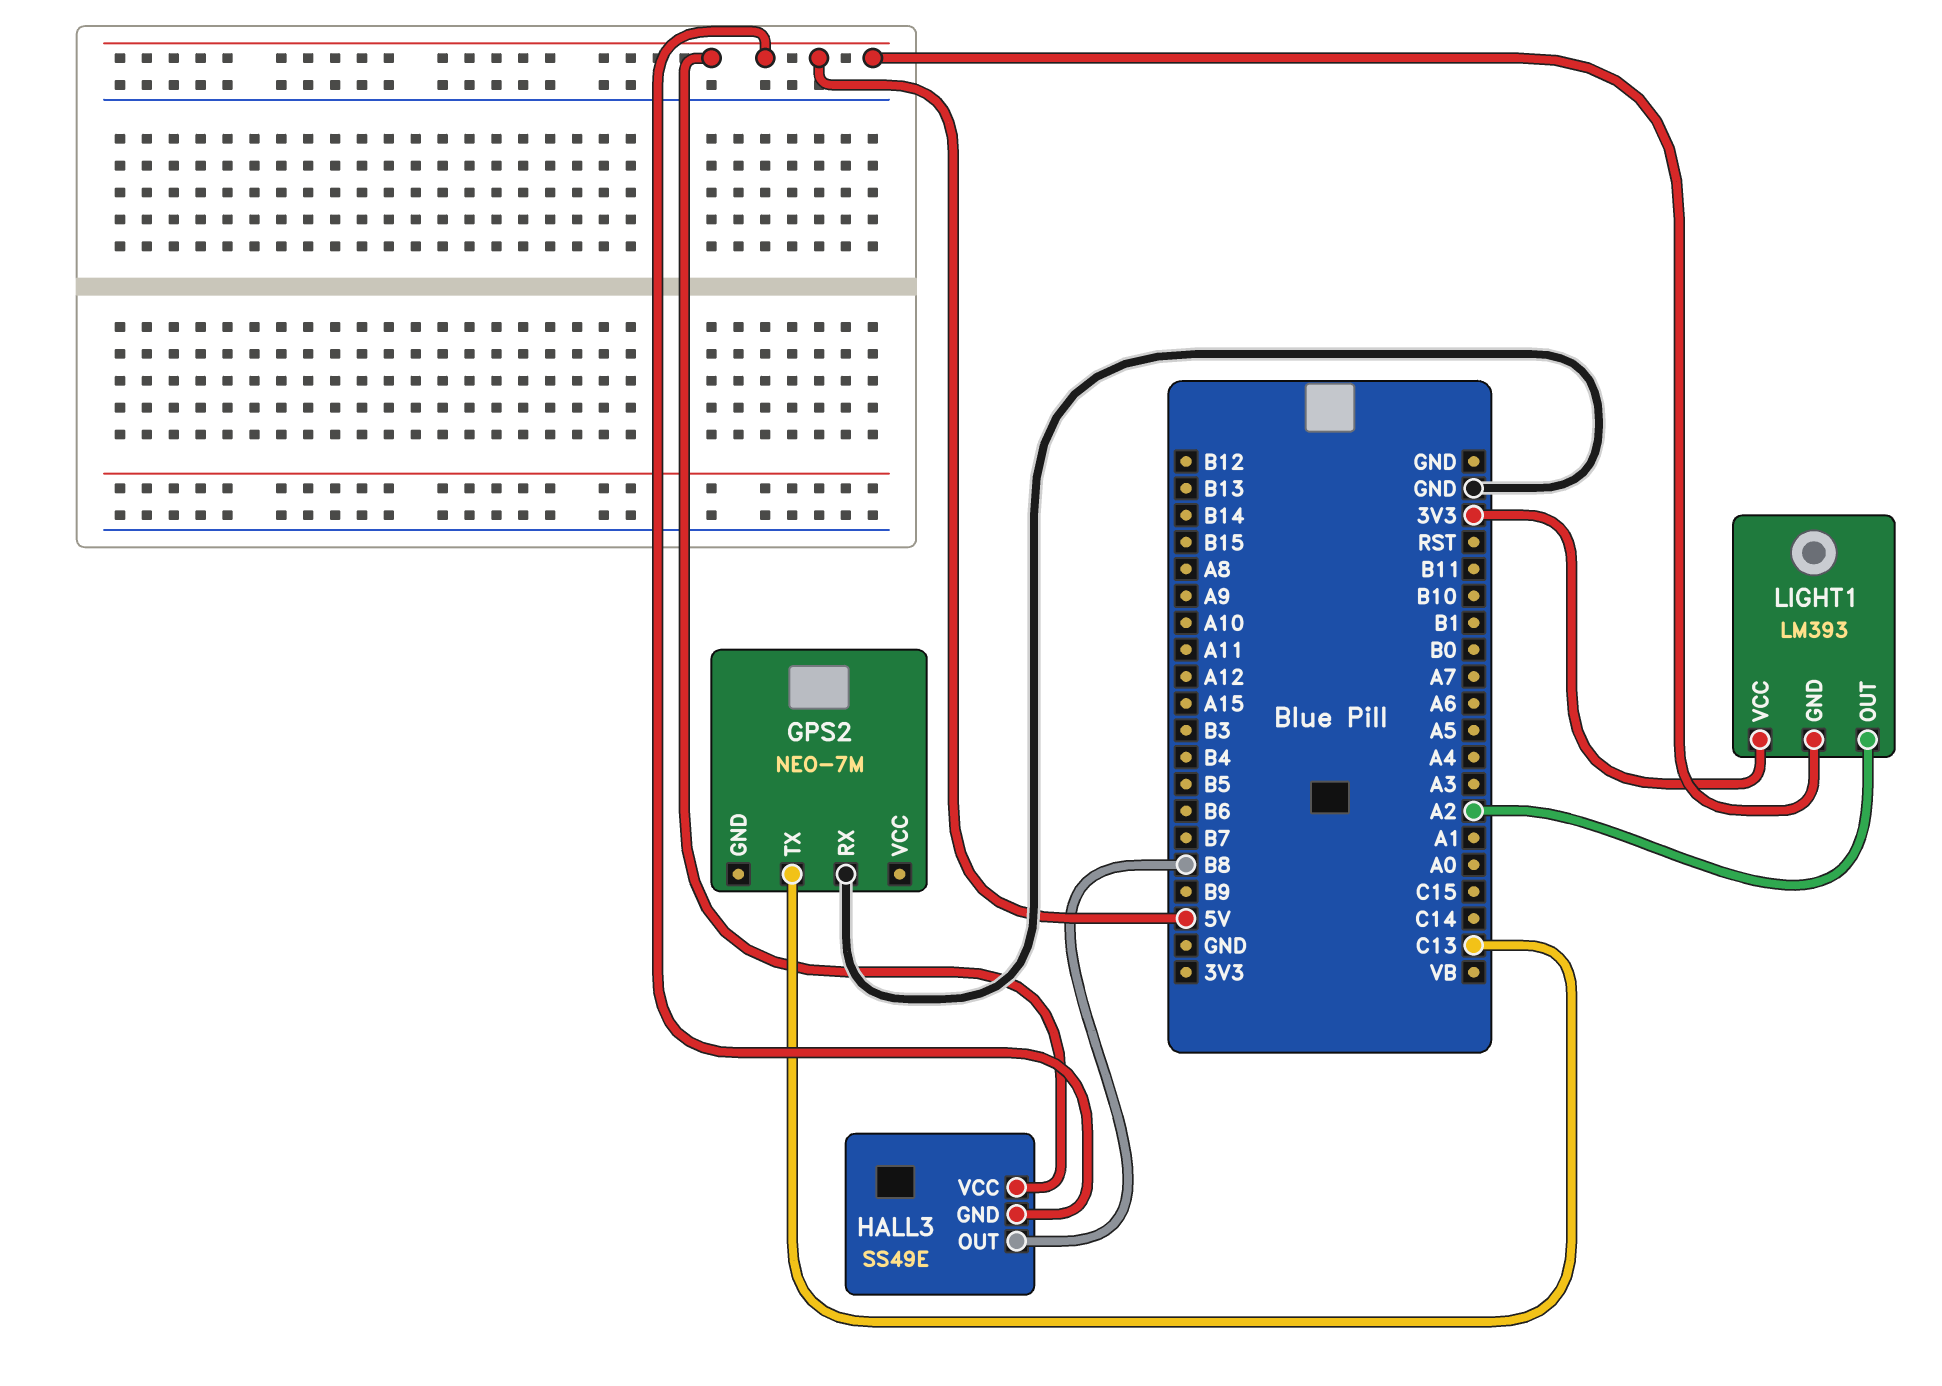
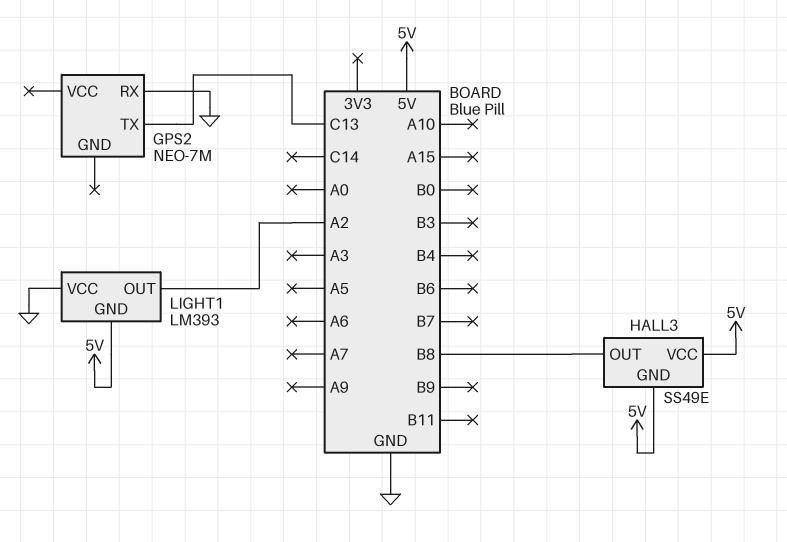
LIGHT1 pin VCC: 3V3 -> GND

